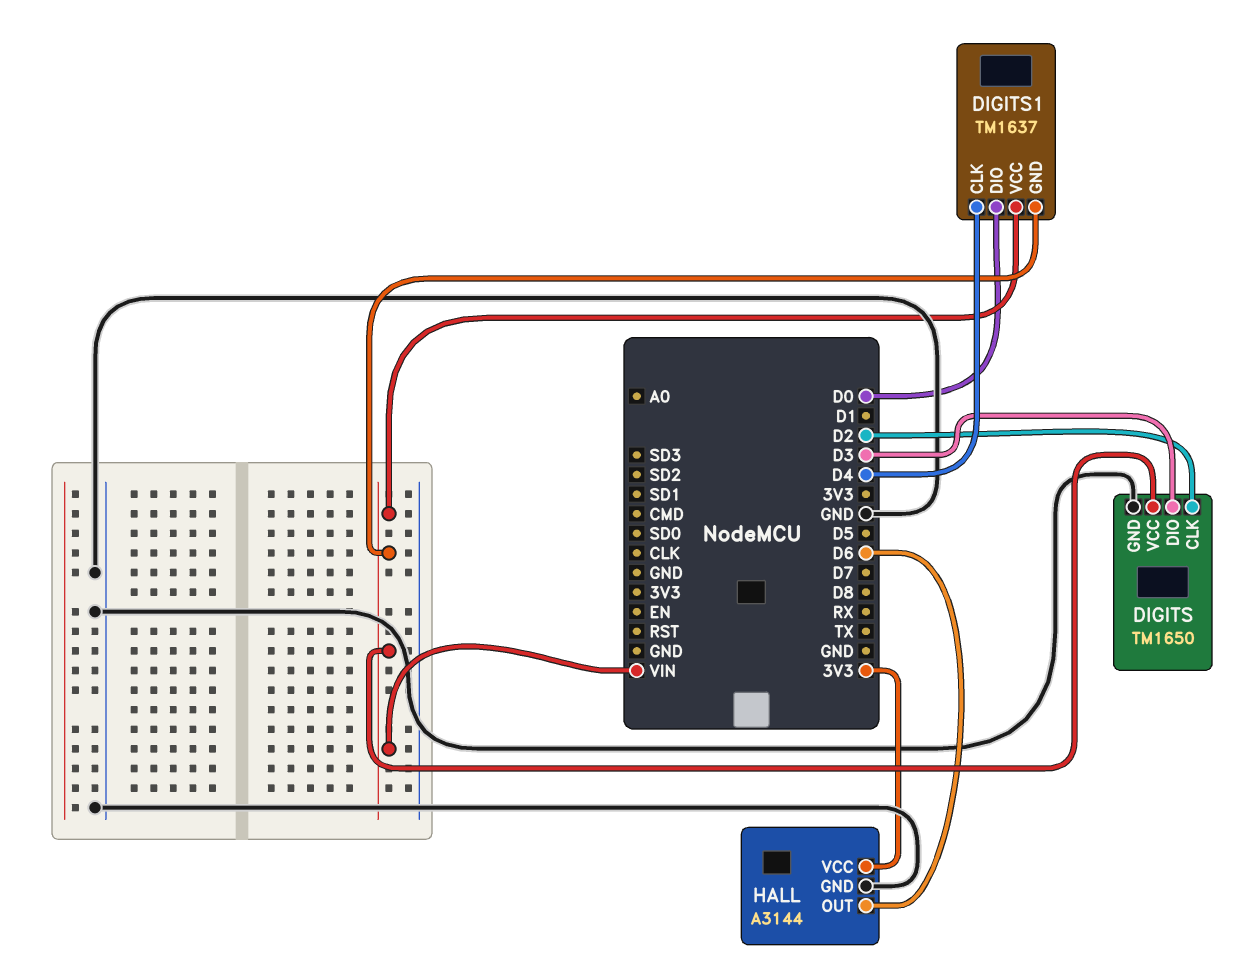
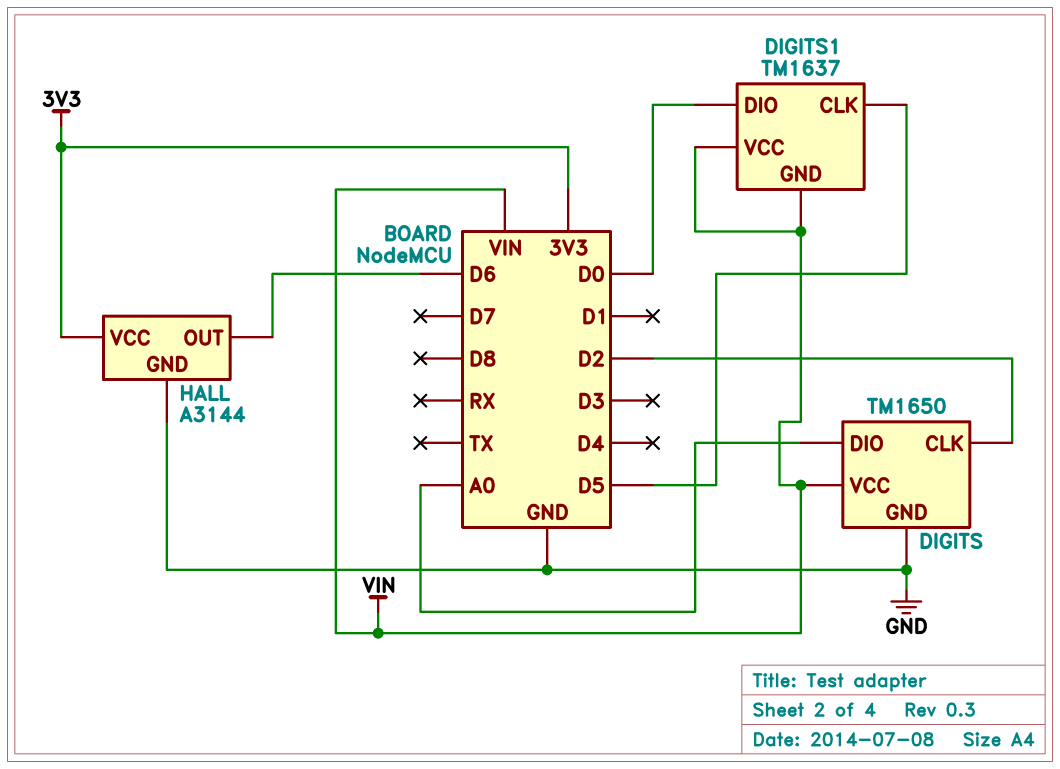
DIGITS pin DIO: D3 -> A0
DIGITS1 pin CLK: D4 -> D5

